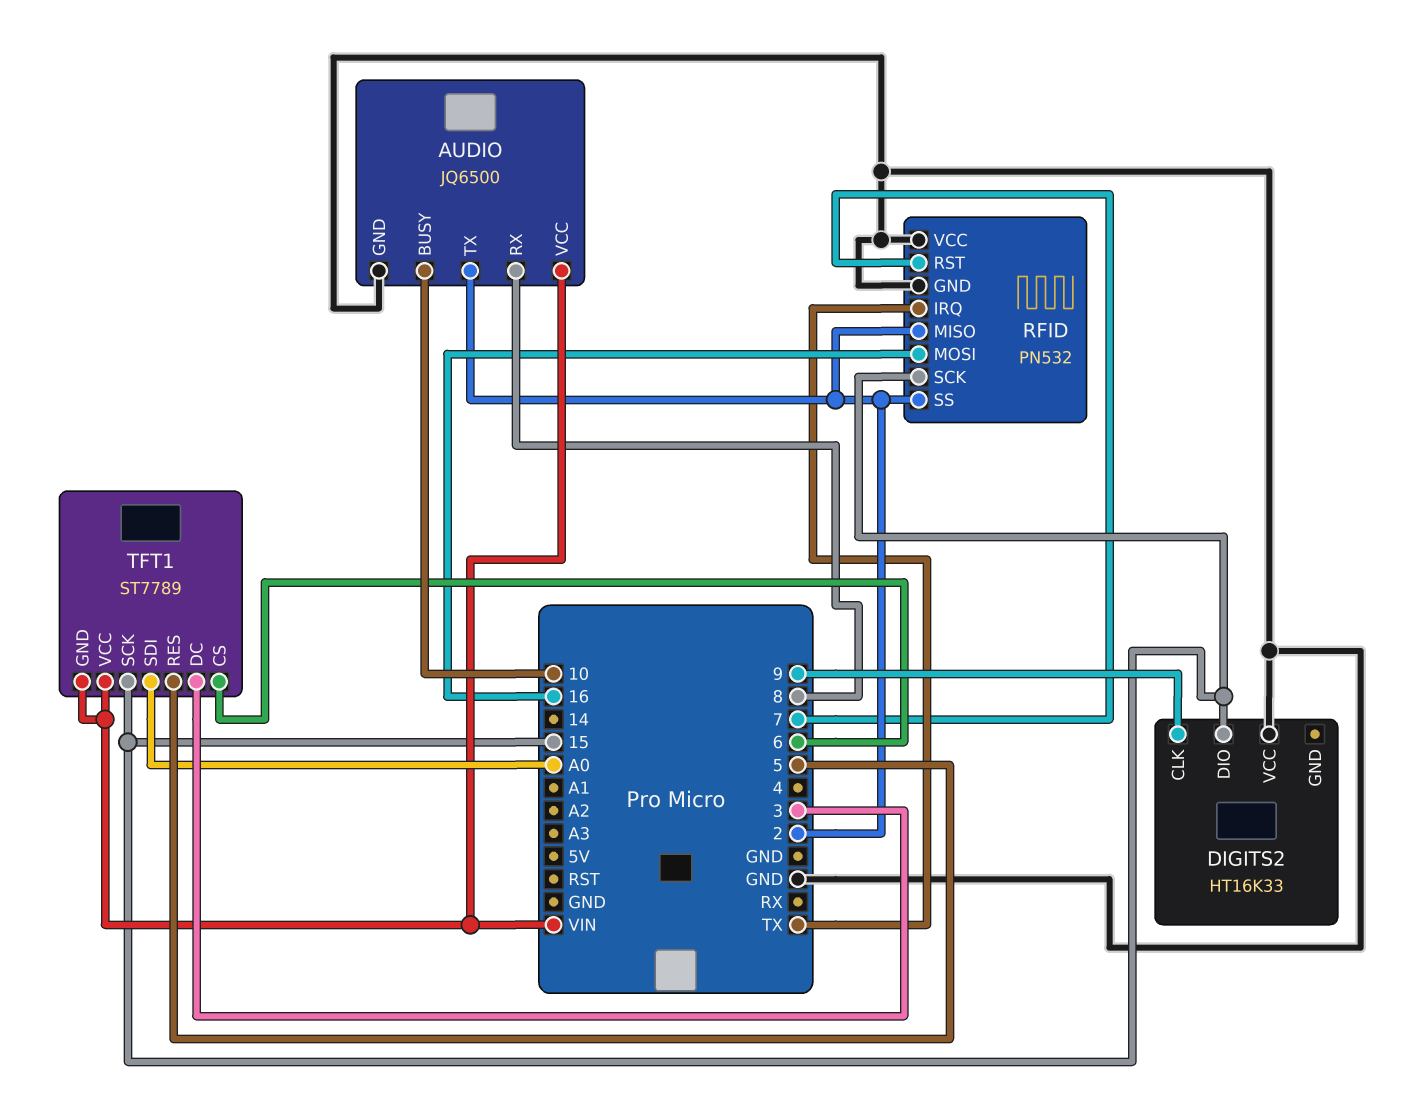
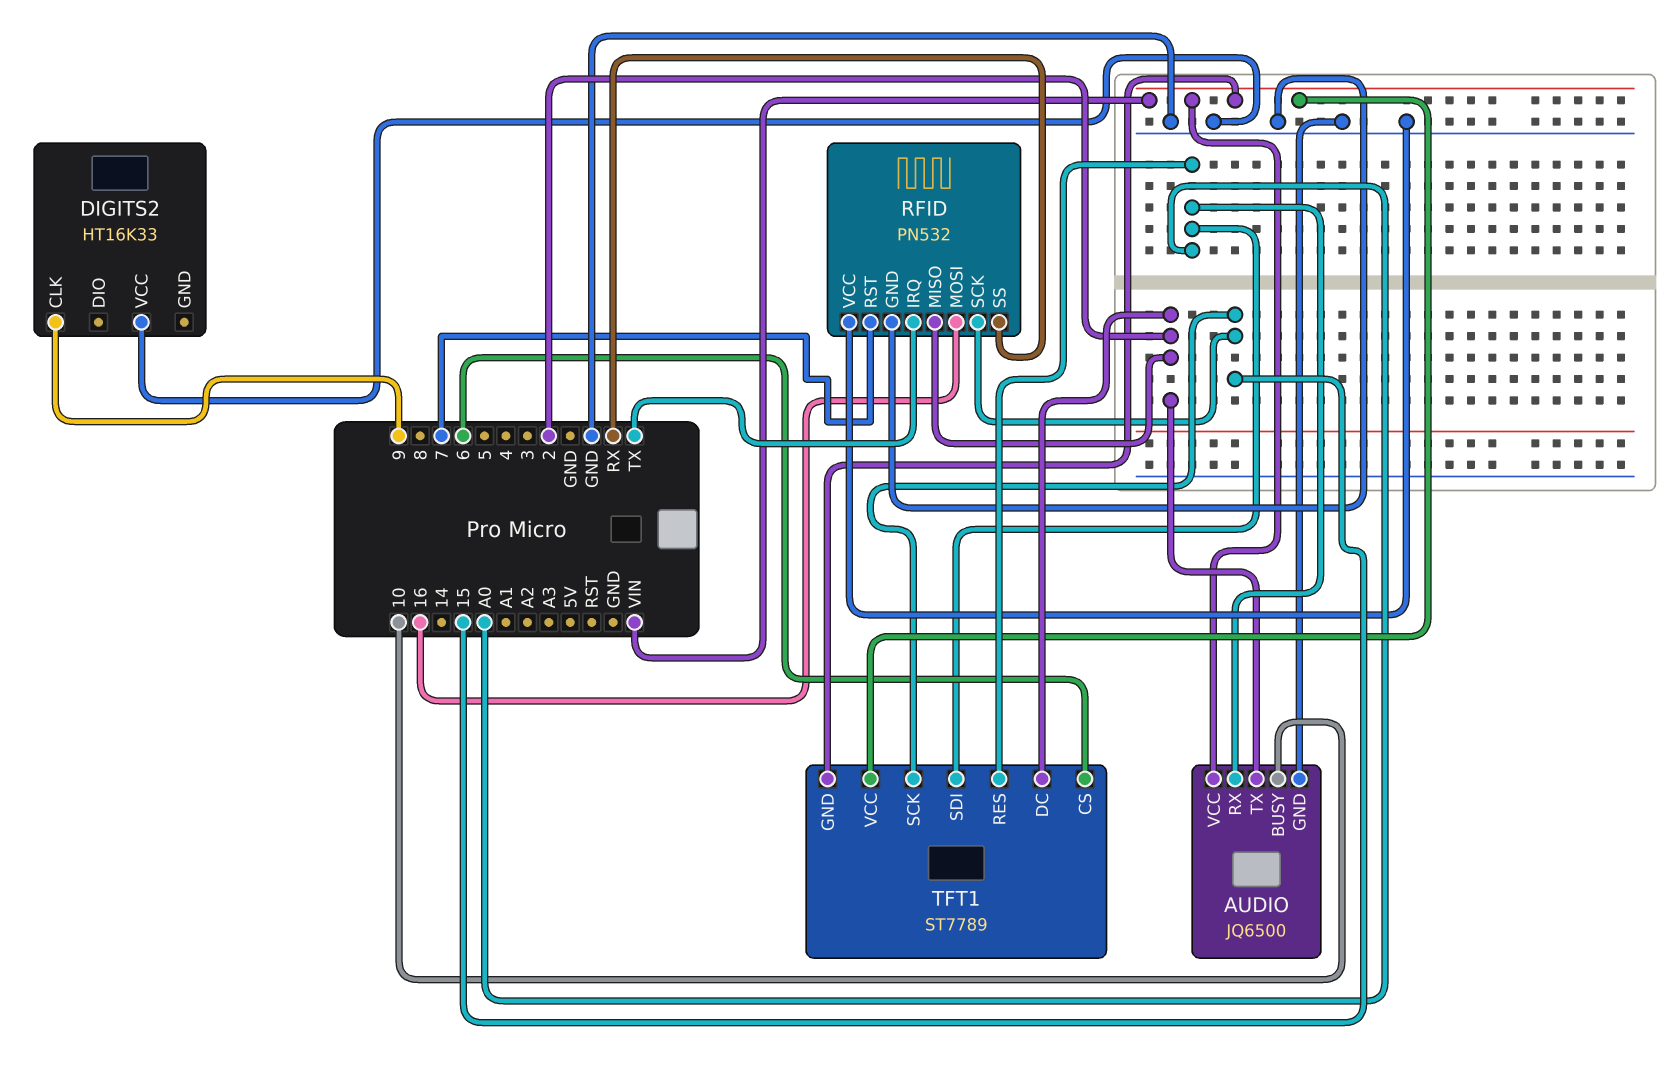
AUDIO pin RX: 8 -> A0
DIGITS2 pin DIO: 15 -> none
RFID pin SS: 2 -> RX
TFT1 pin DC: 3 -> 2
TFT1 pin RES: 5 -> A0

